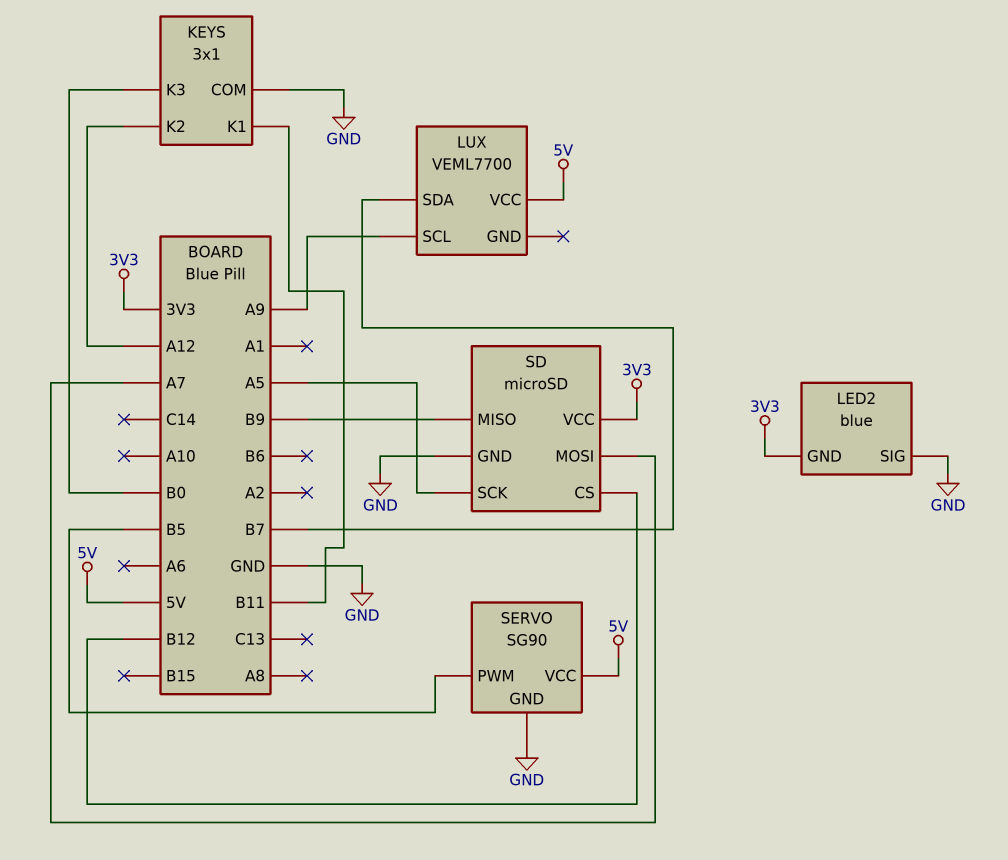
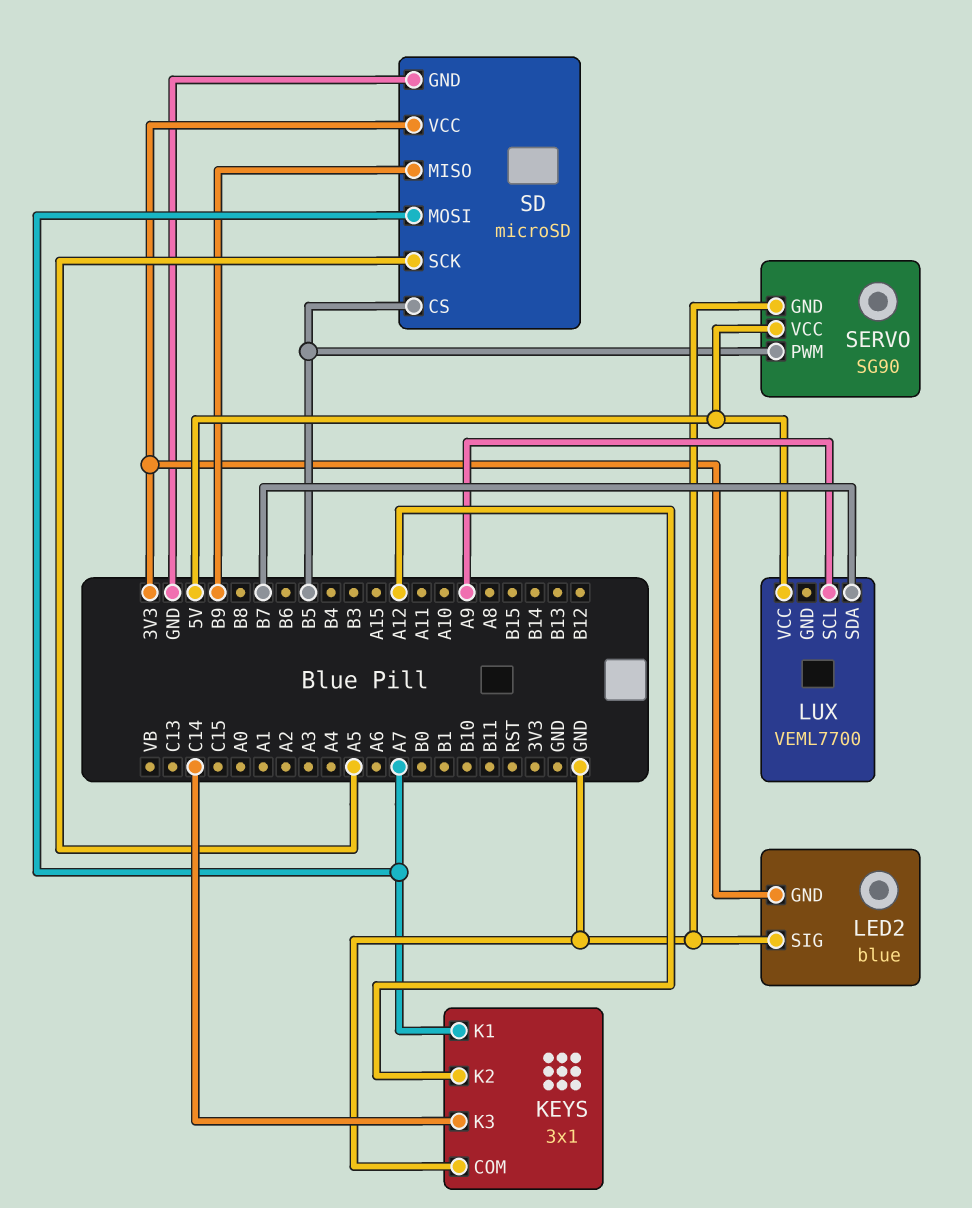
KEYS pin K1: B11 -> A7
KEYS pin K3: B0 -> C14
SD pin CS: B12 -> B5

